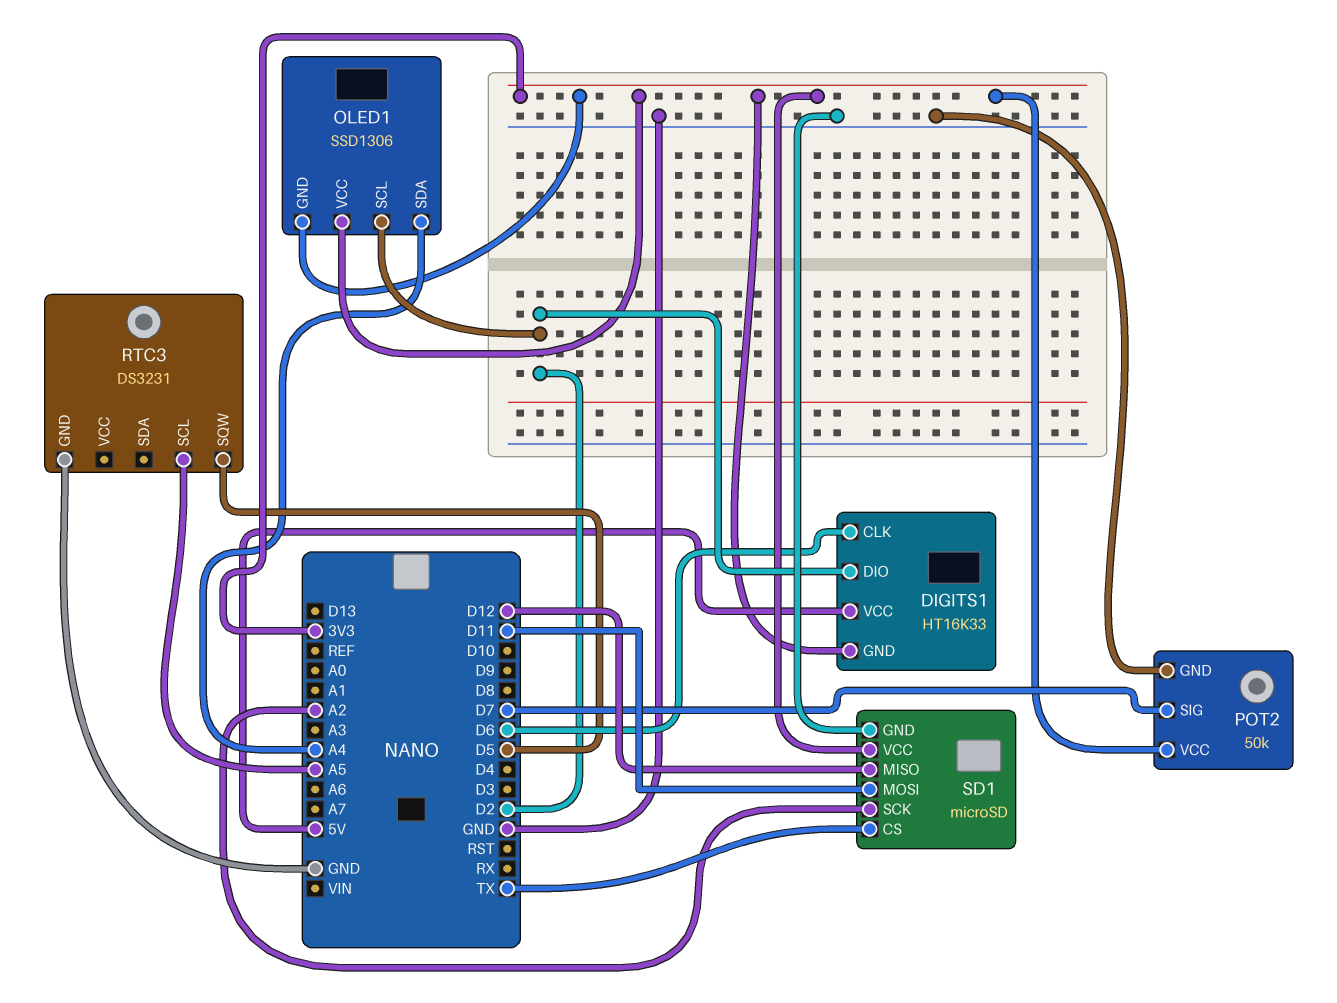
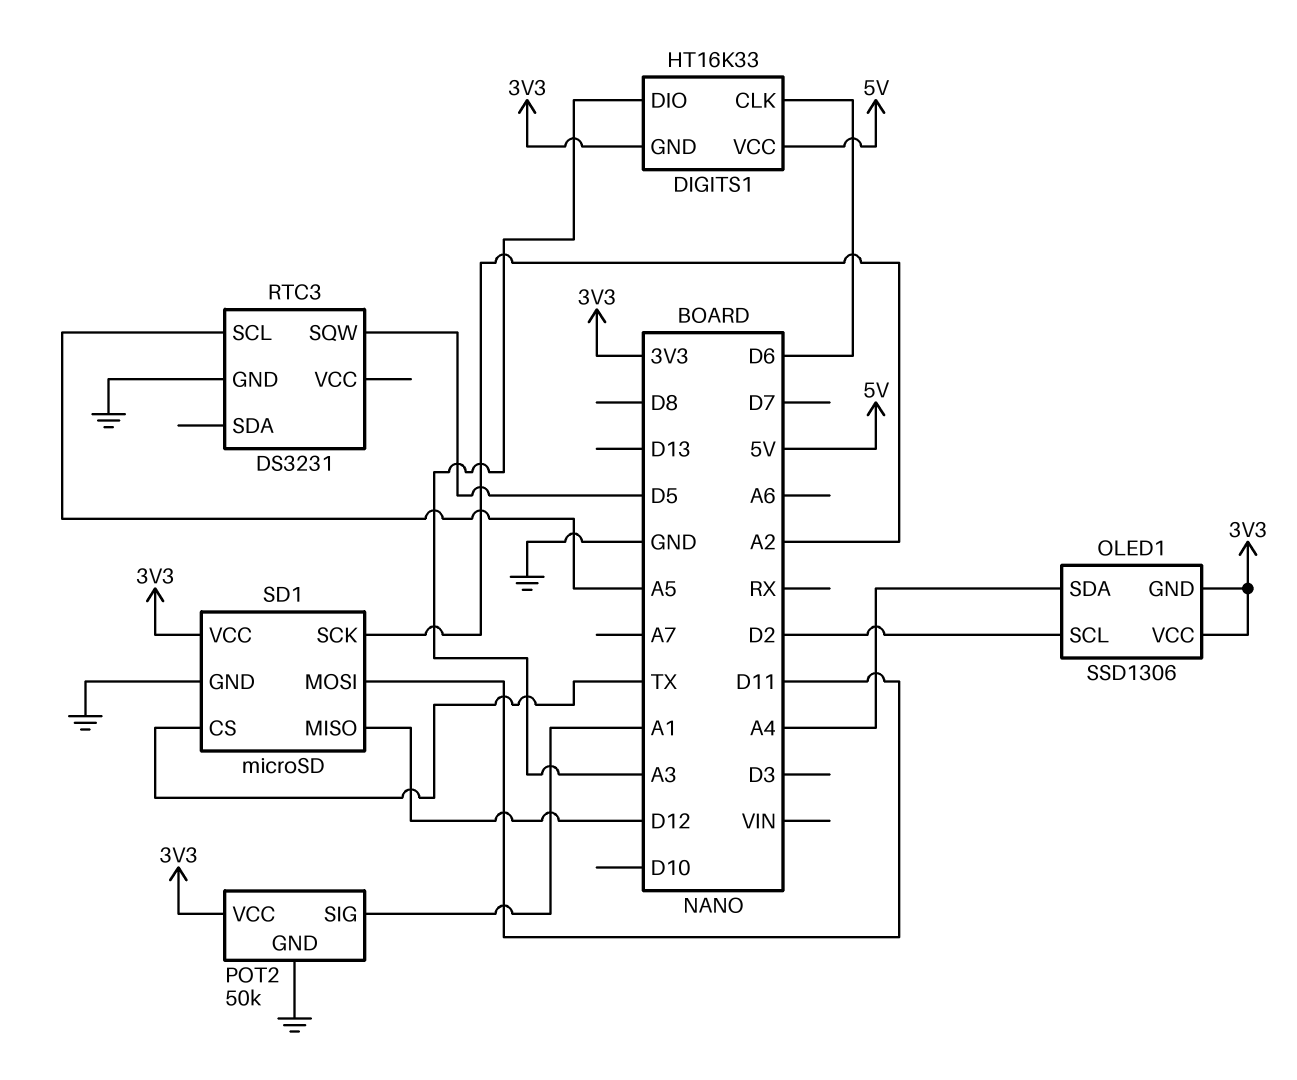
DIGITS1 pin DIO: D2 -> A3
POT2 pin SIG: D7 -> A1

